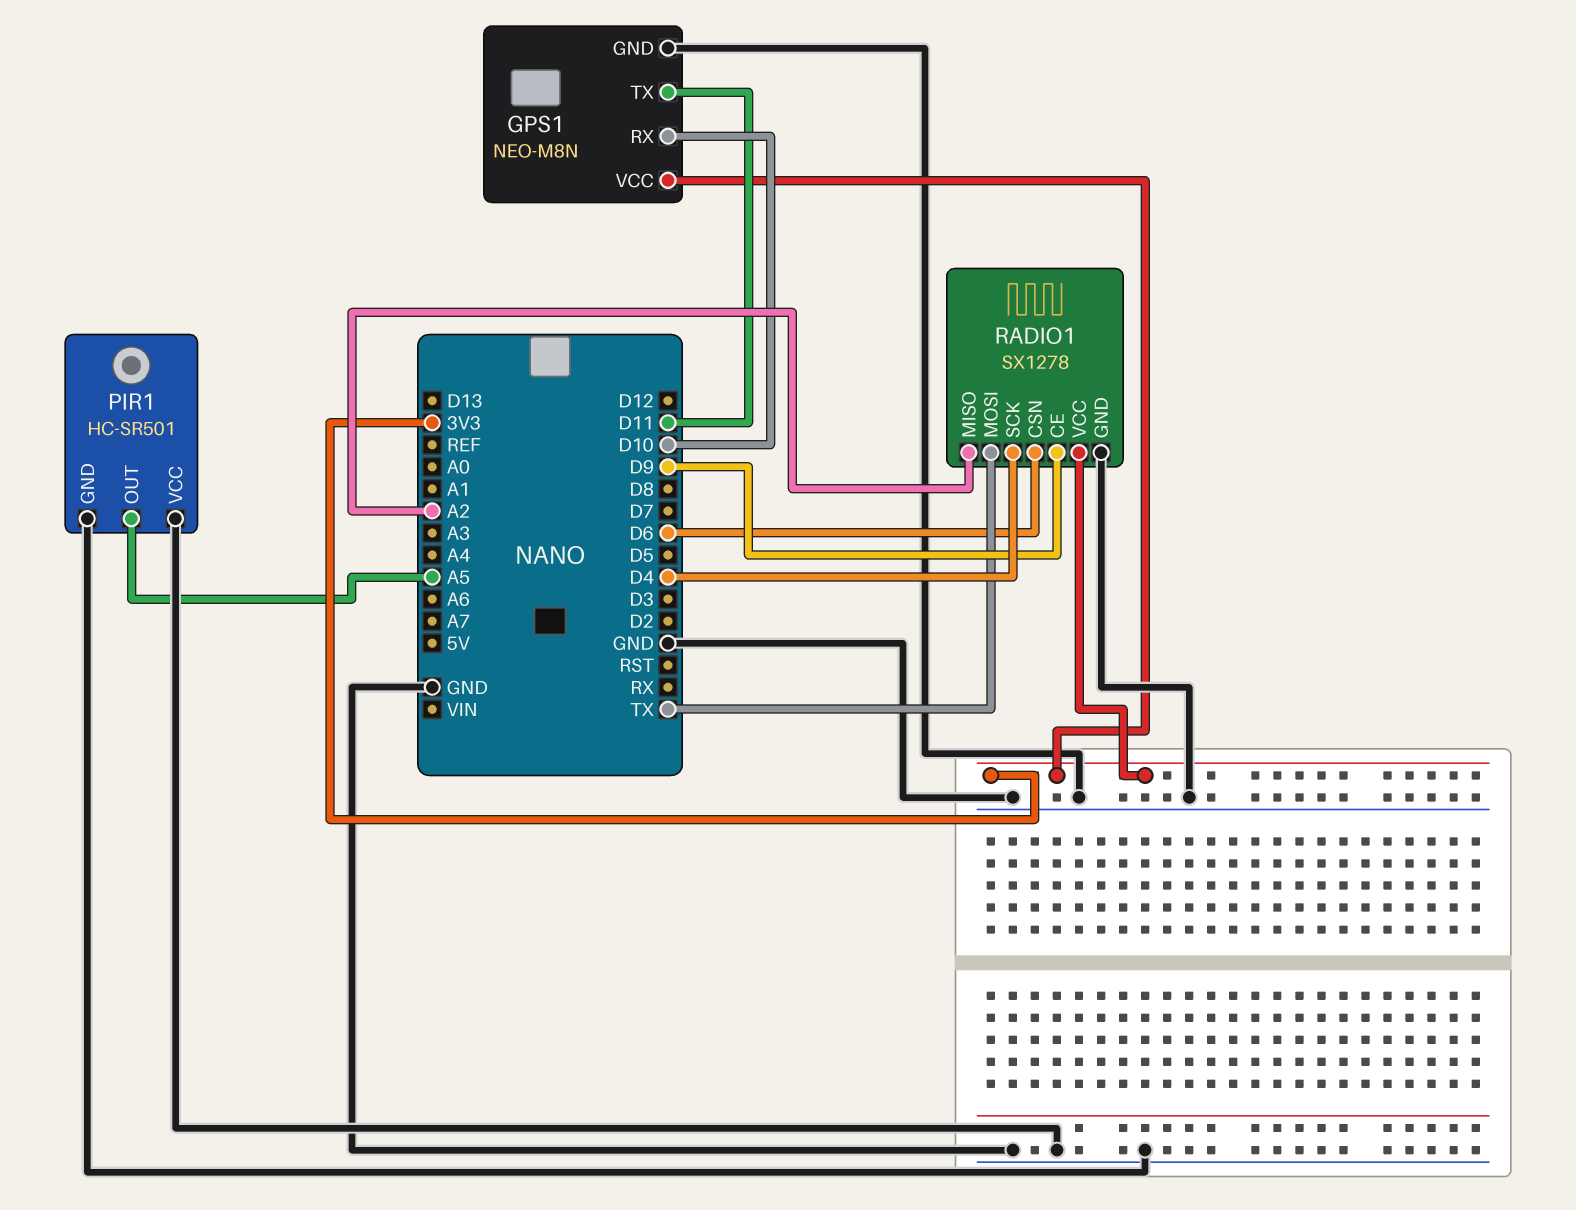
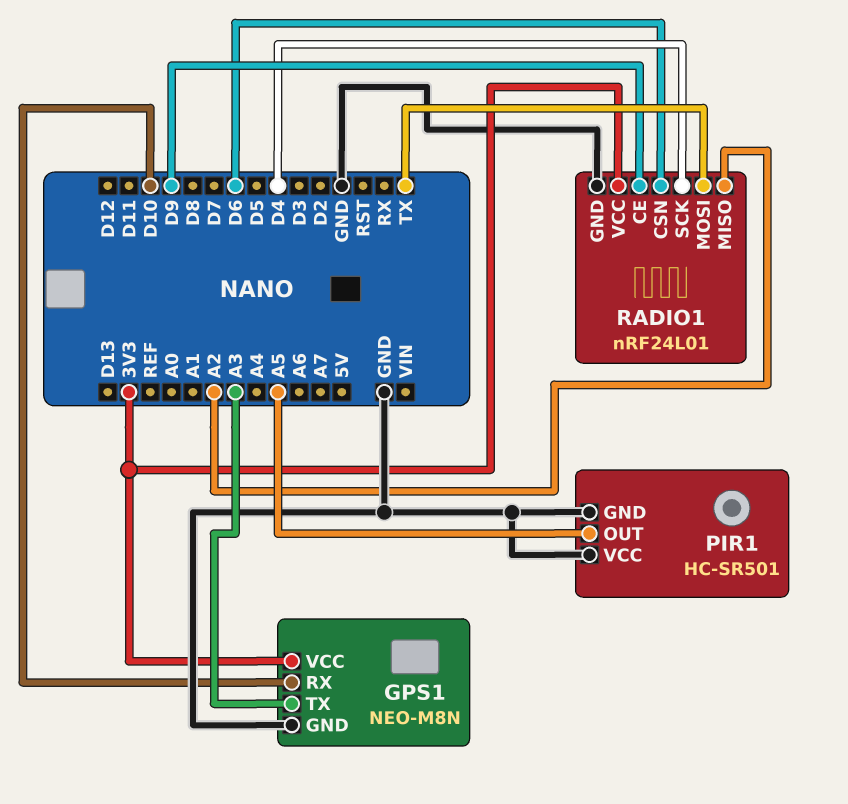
GPS1 pin TX: D11 -> A3
RADIO1: SX1278 -> nRF24L01

